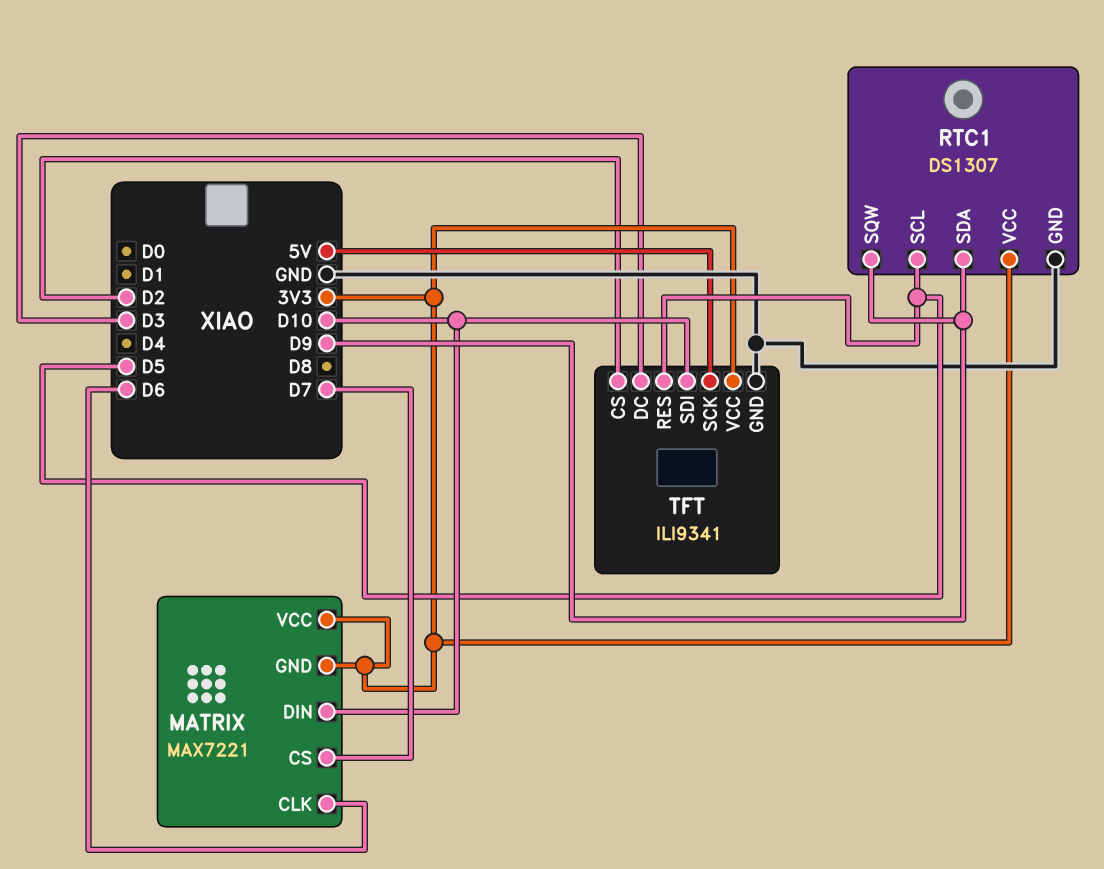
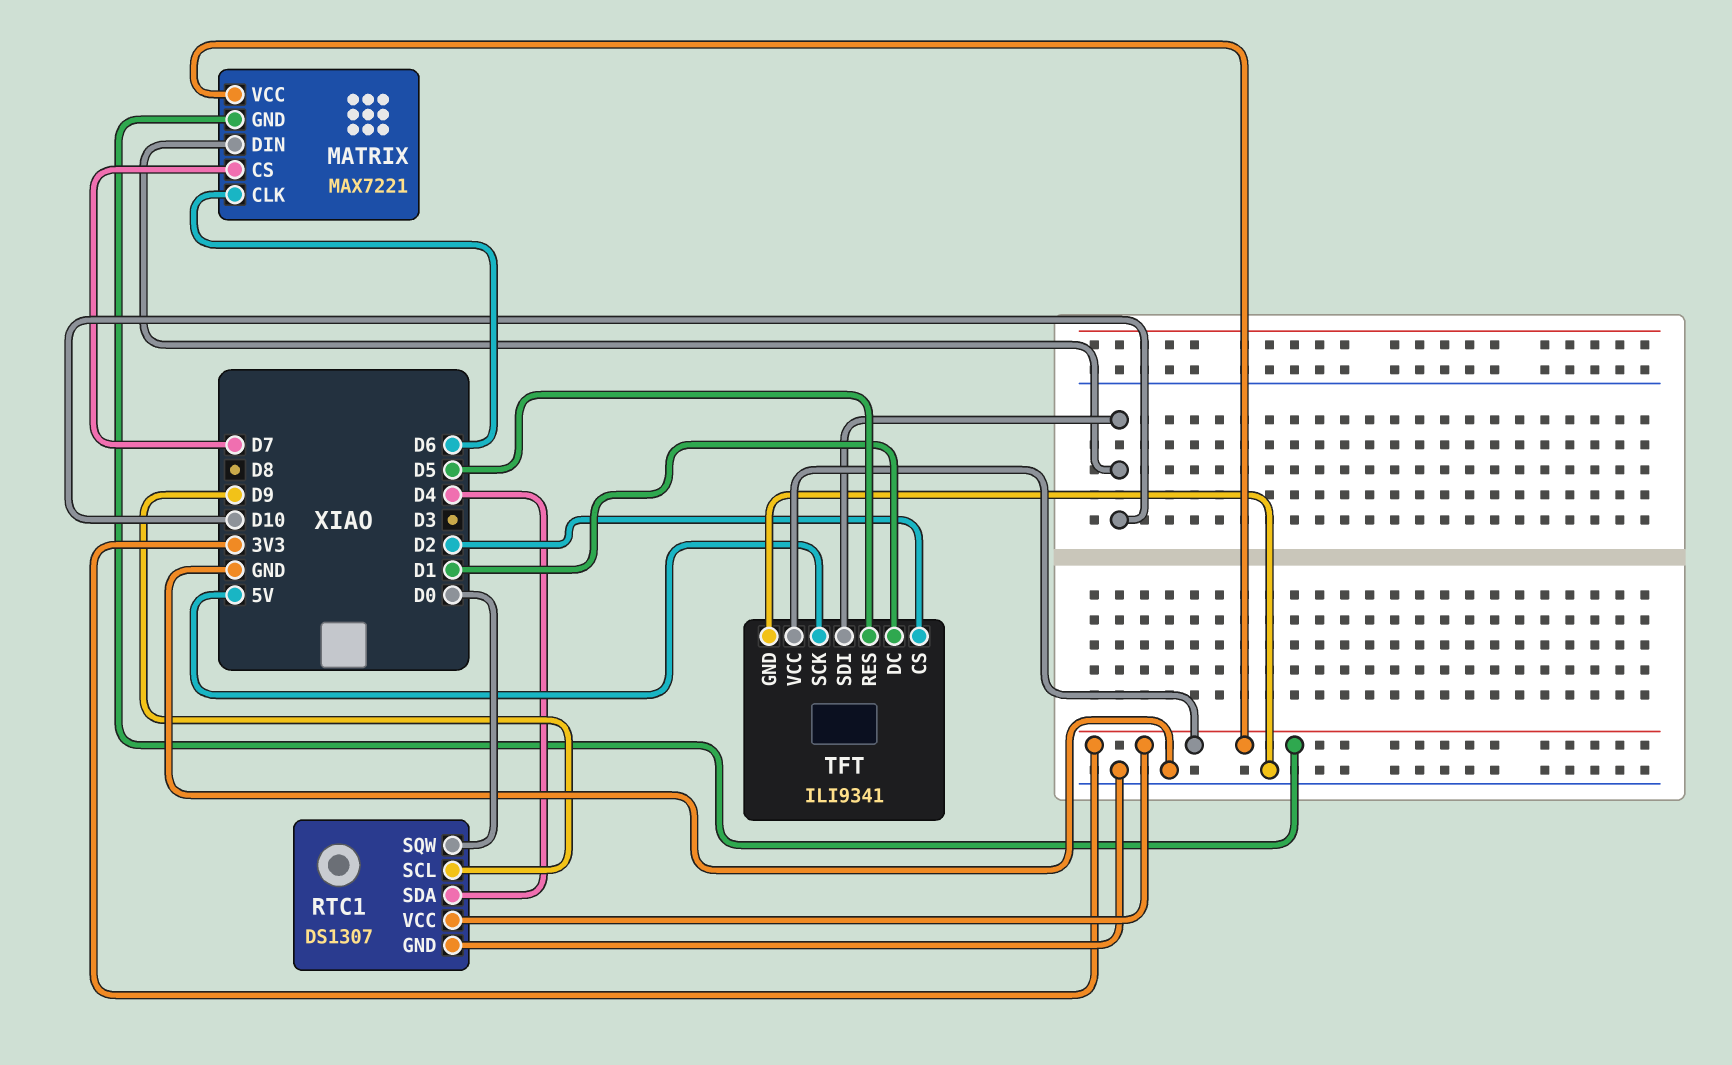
RTC1 pin SCL: D5 -> D9
RTC1 pin SDA: D9 -> D4
RTC1 pin SQW: D9 -> D0
TFT pin DC: D3 -> D1

